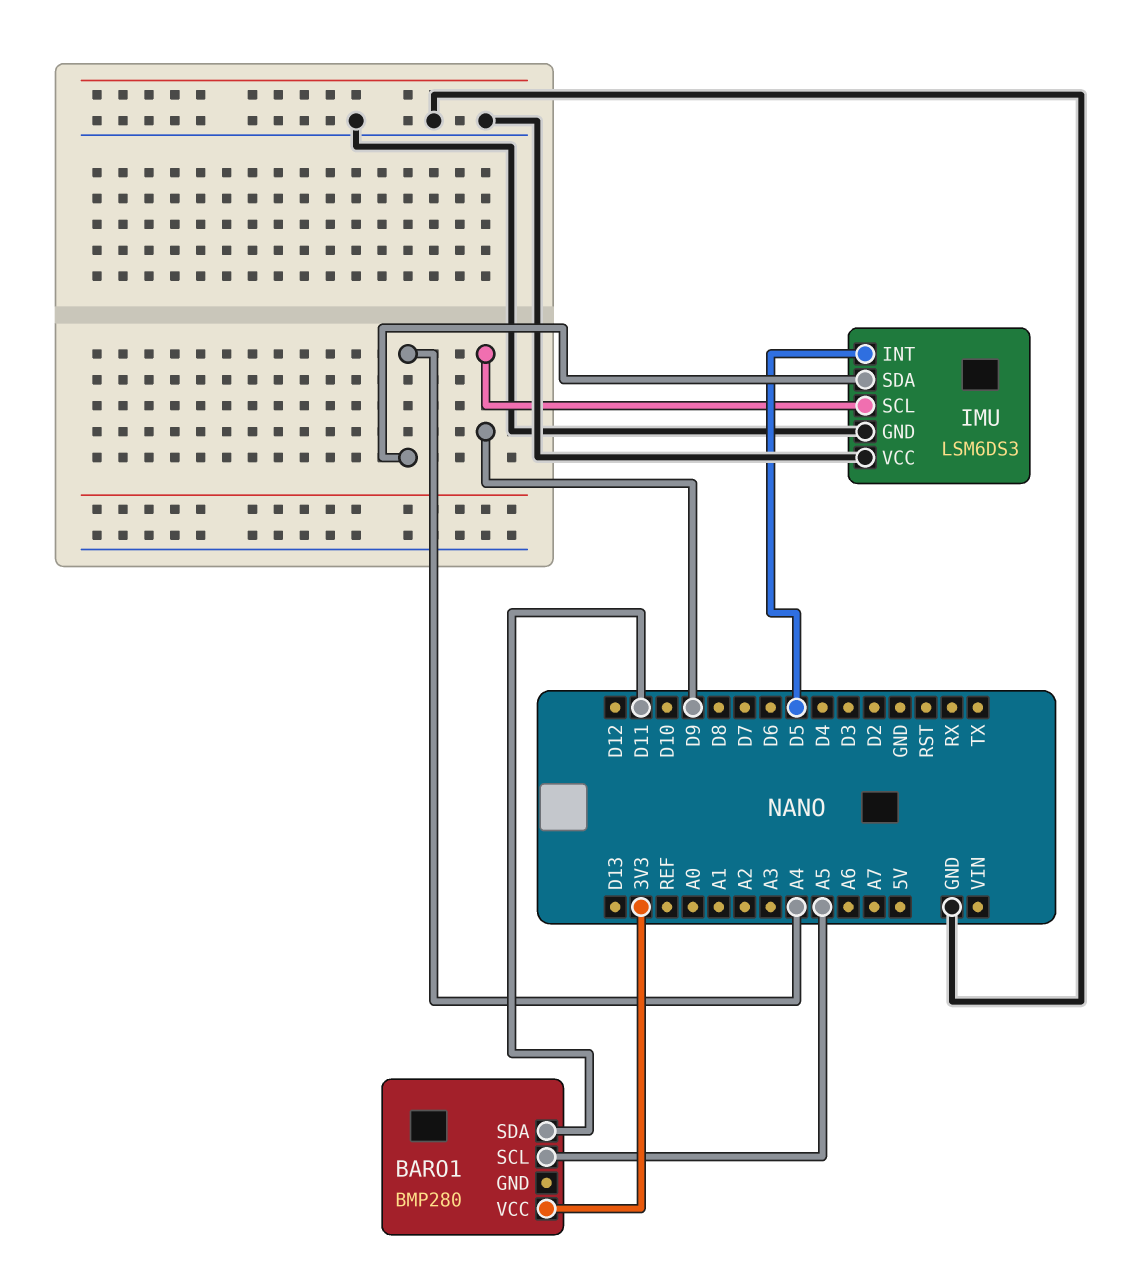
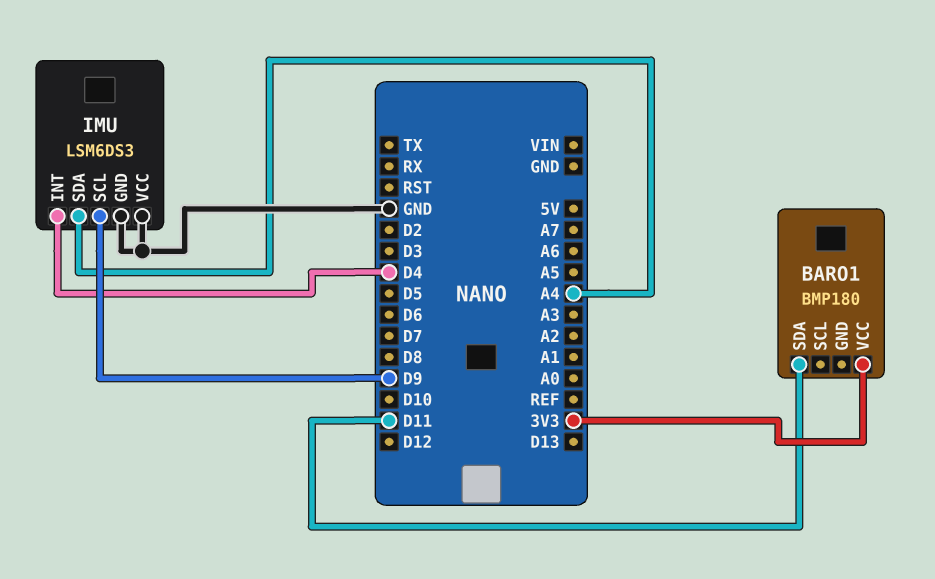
BARO1: BMP280 -> BMP180
BARO1 pin SCL: A5 -> none
IMU pin INT: D5 -> D4

